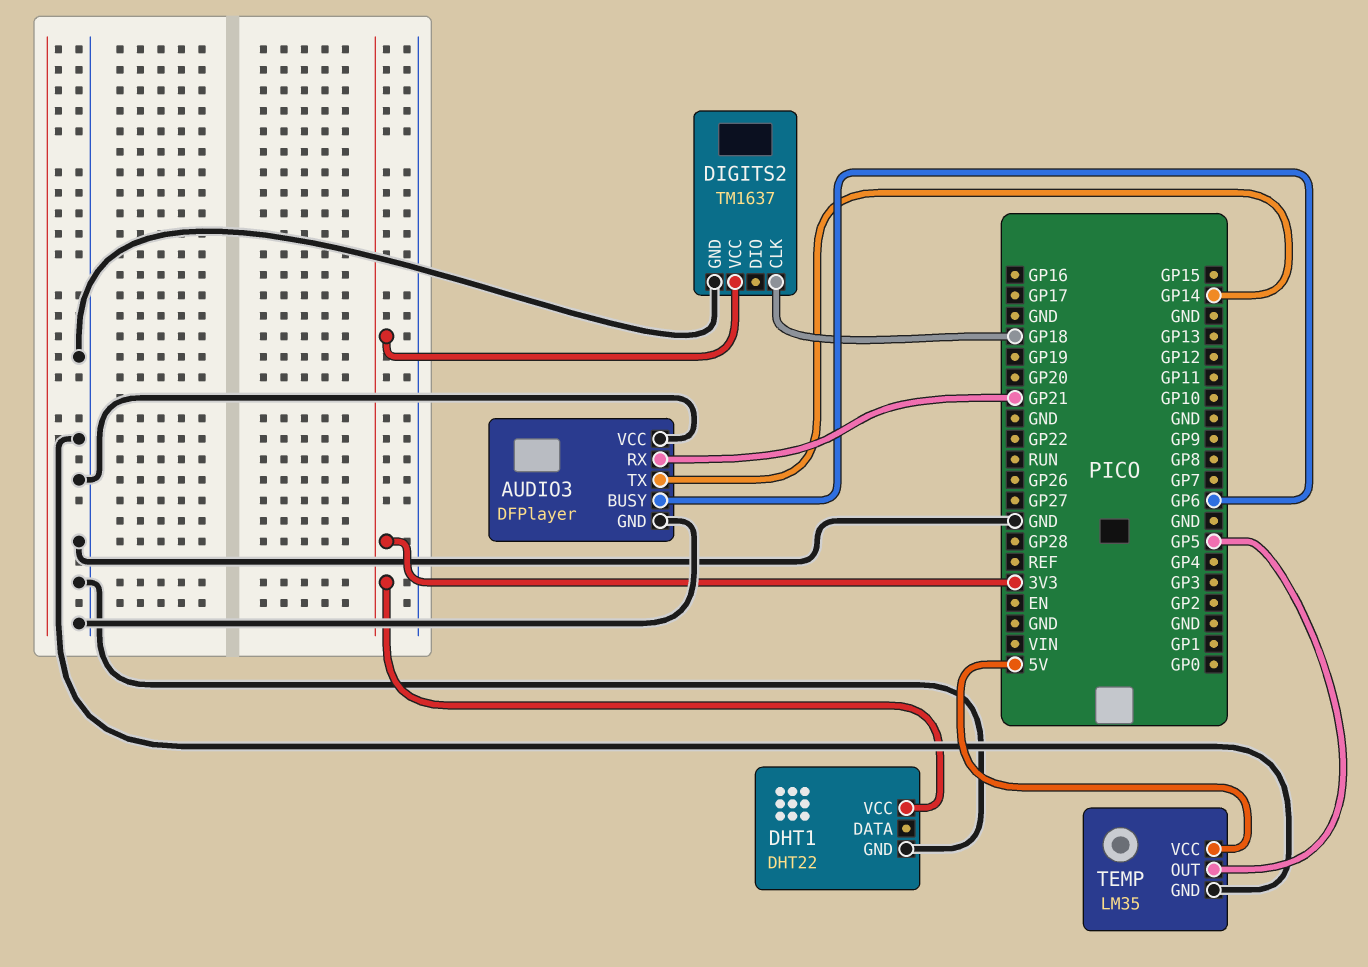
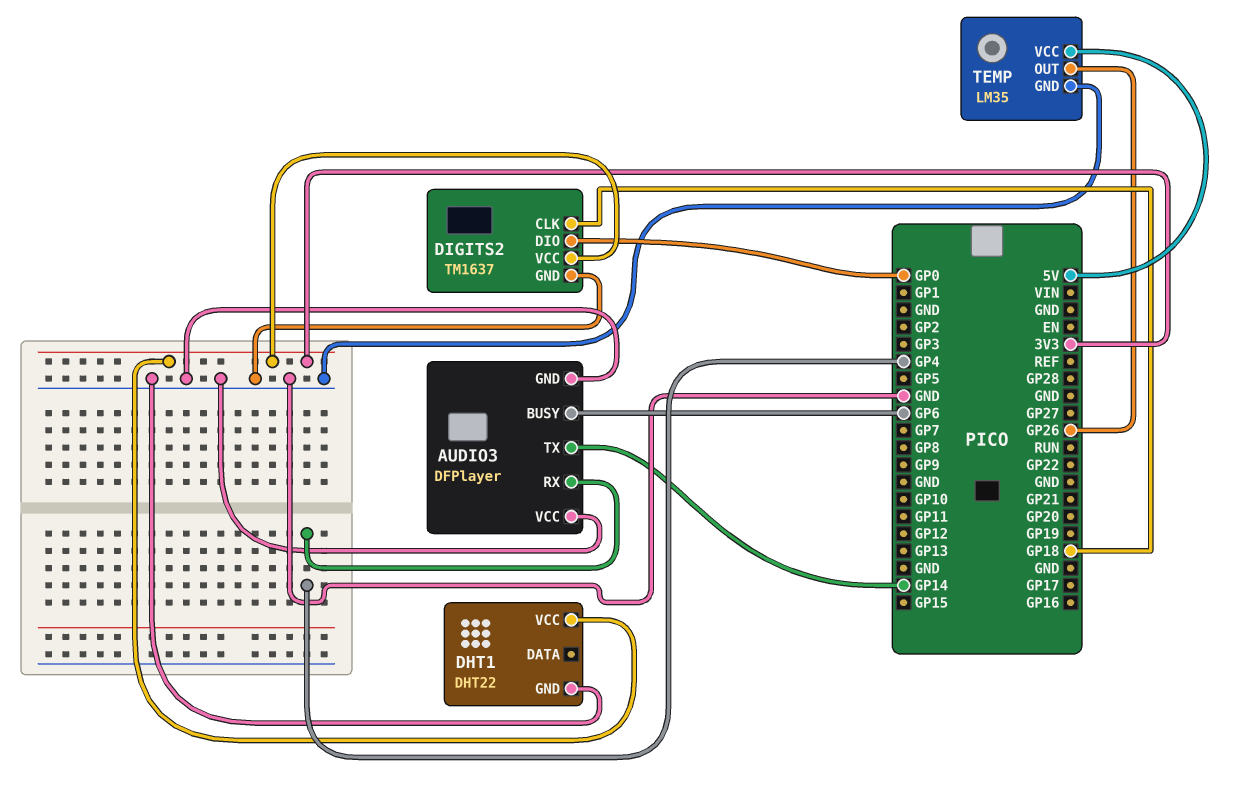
AUDIO3 pin RX: GP21 -> GP4
DIGITS2 pin DIO: none -> GP0
TEMP pin OUT: GP5 -> GP26

